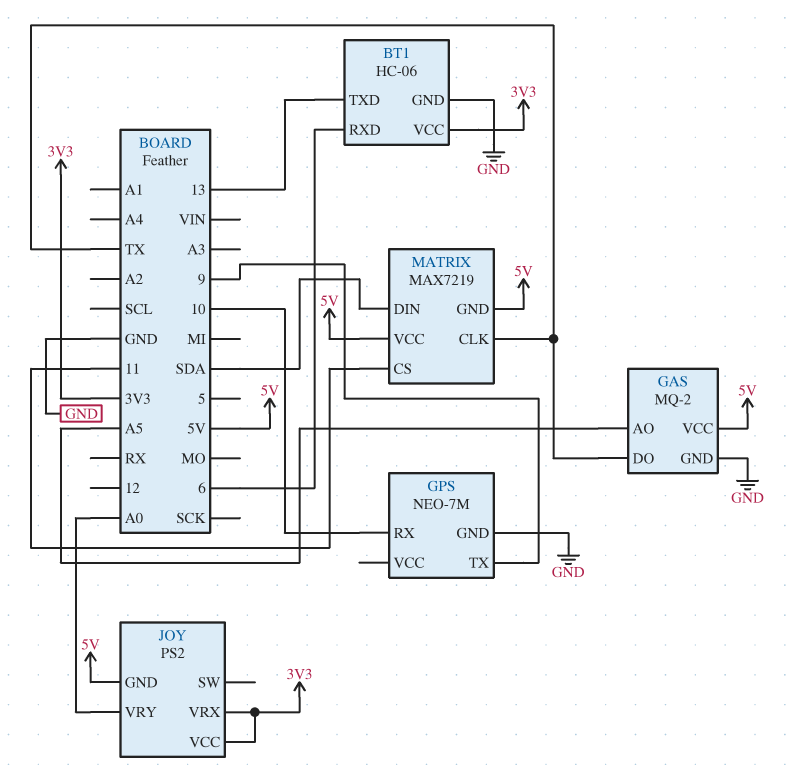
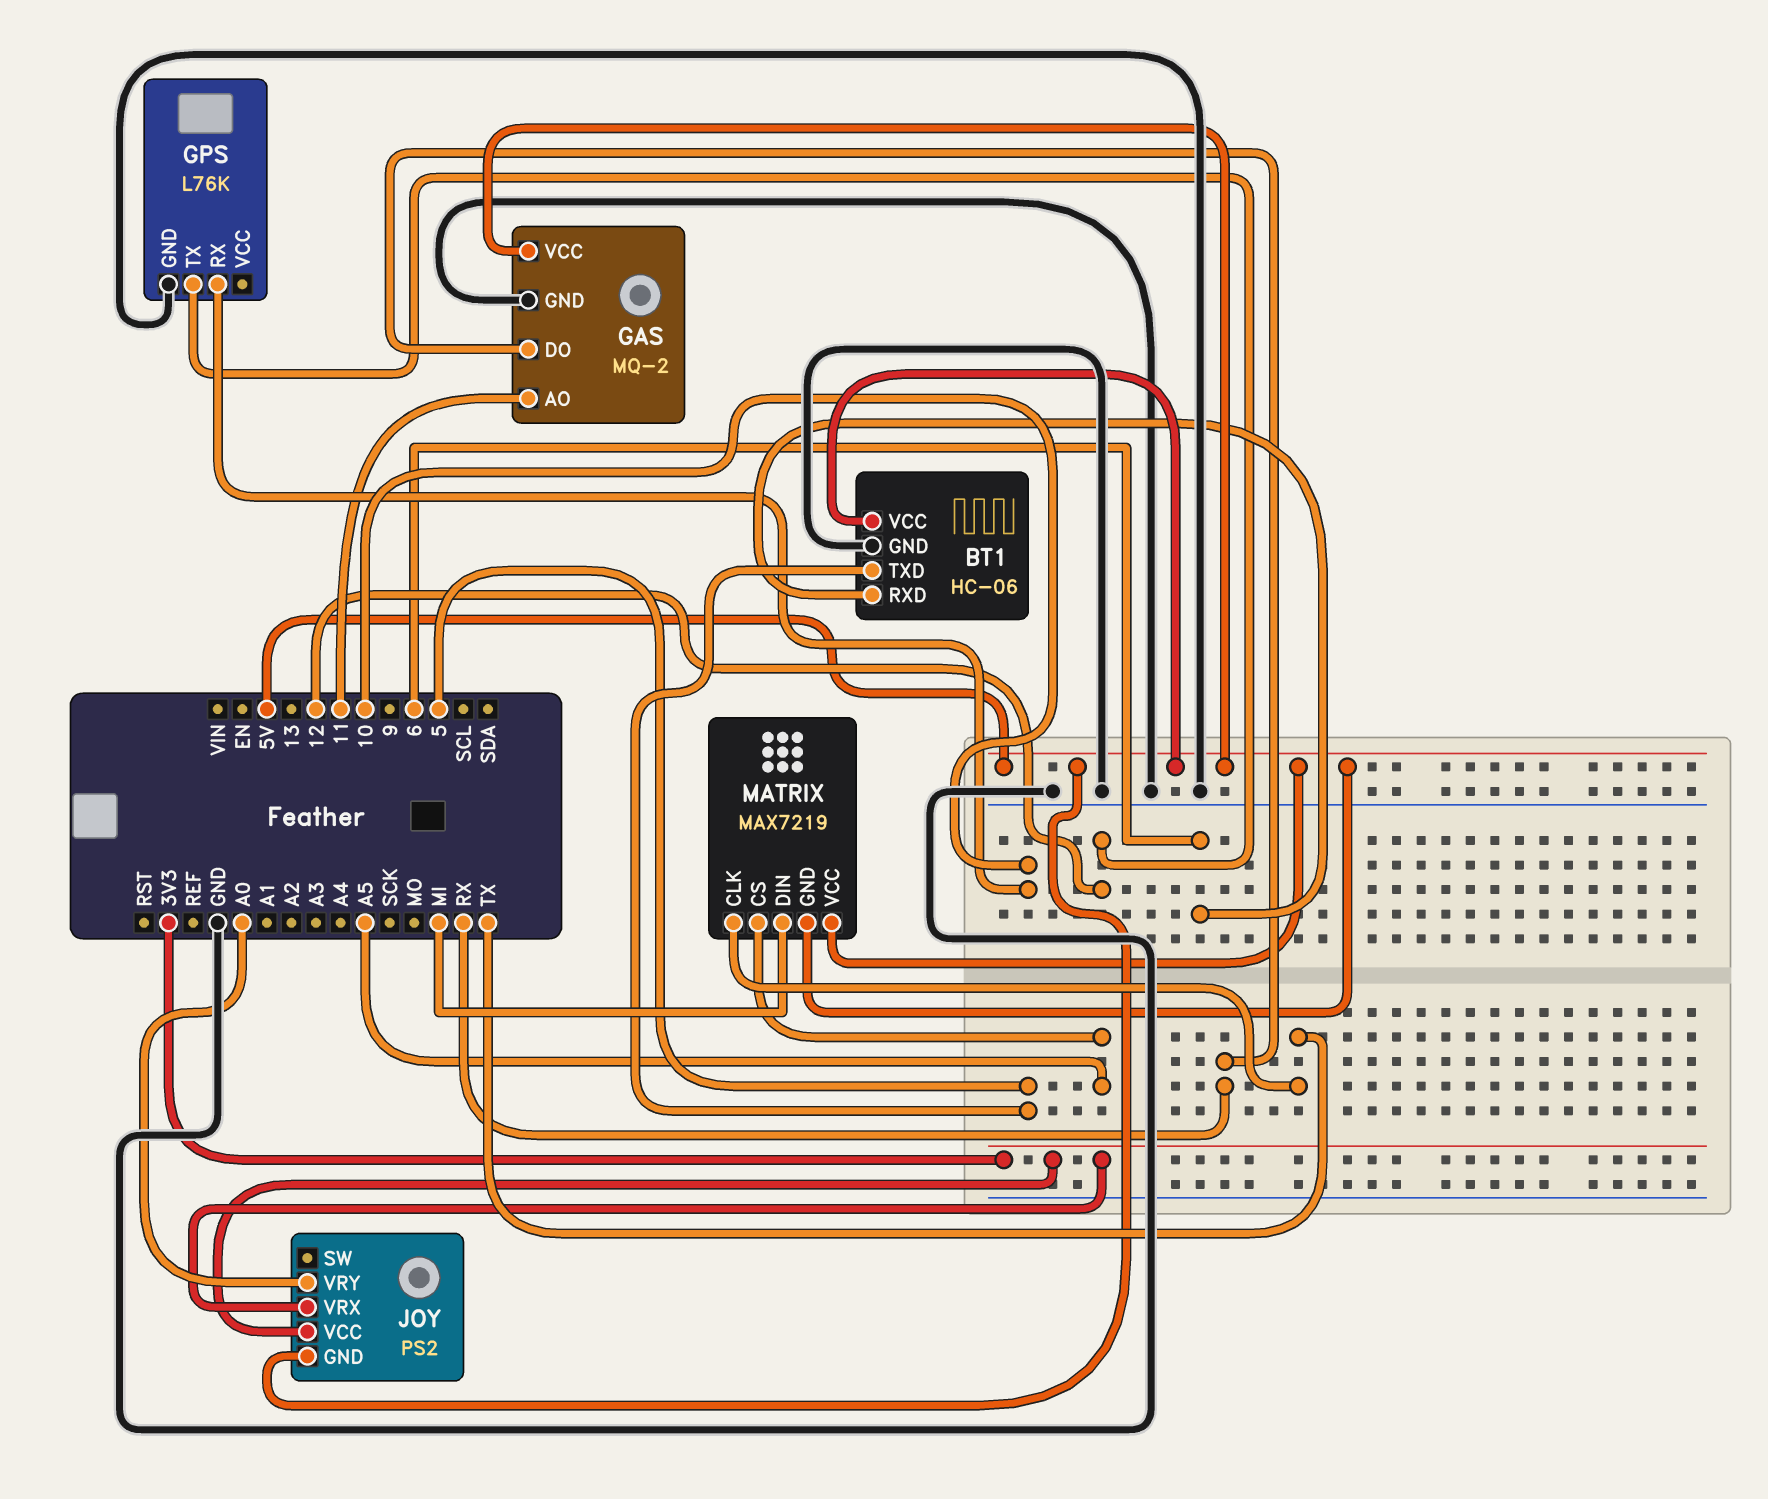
BT1 pin TXD: 13 -> 5
BT1 pin VCC: 3V3 -> 5V
GAS pin AO: A5 -> 11
GAS pin DO: TX -> RX
GPS: NEO-7M -> L76K
GPS pin TX: 9 -> 12
MATRIX pin CS: 11 -> A5
MATRIX pin DIN: SDA -> MI

